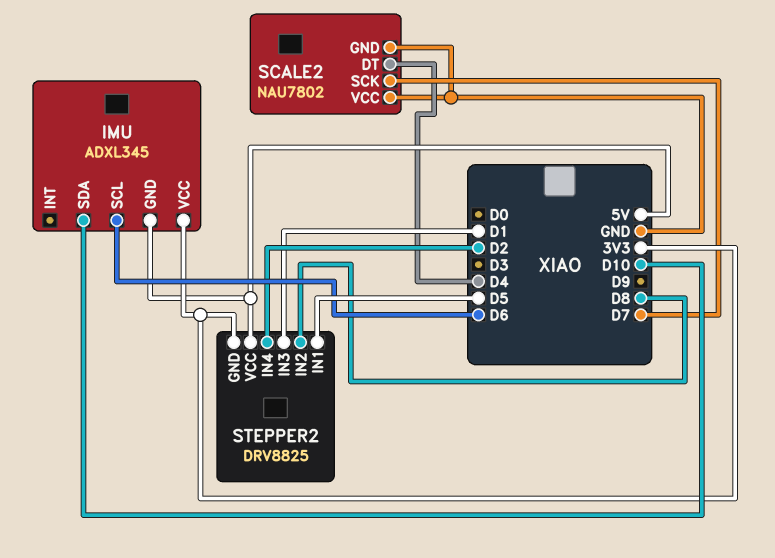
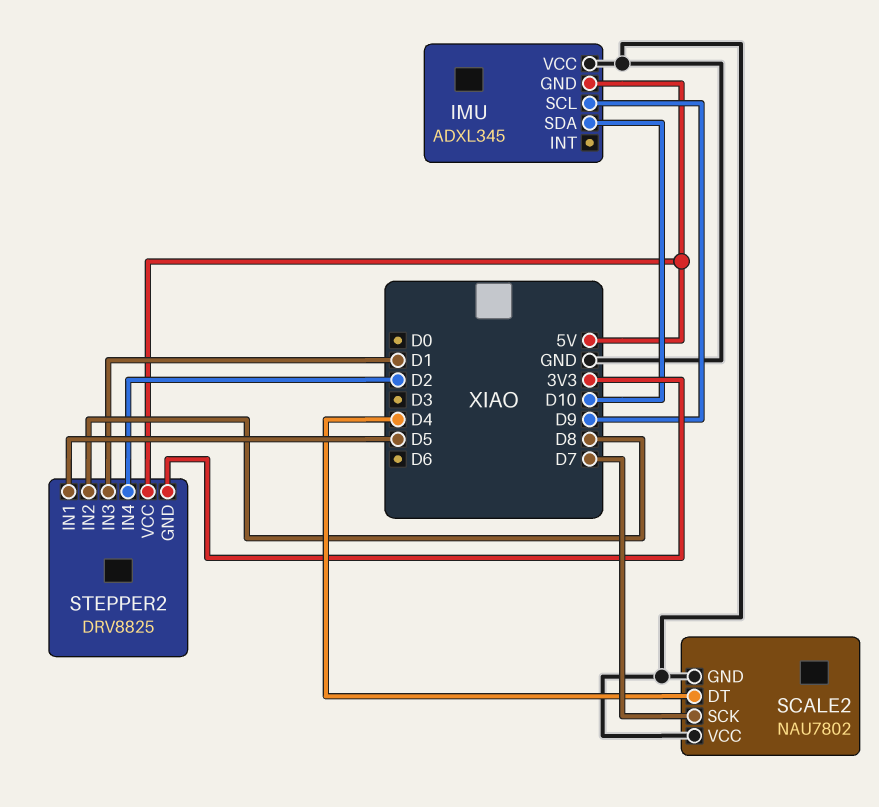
IMU pin SCL: D6 -> D9
IMU pin VCC: 3V3 -> GND

